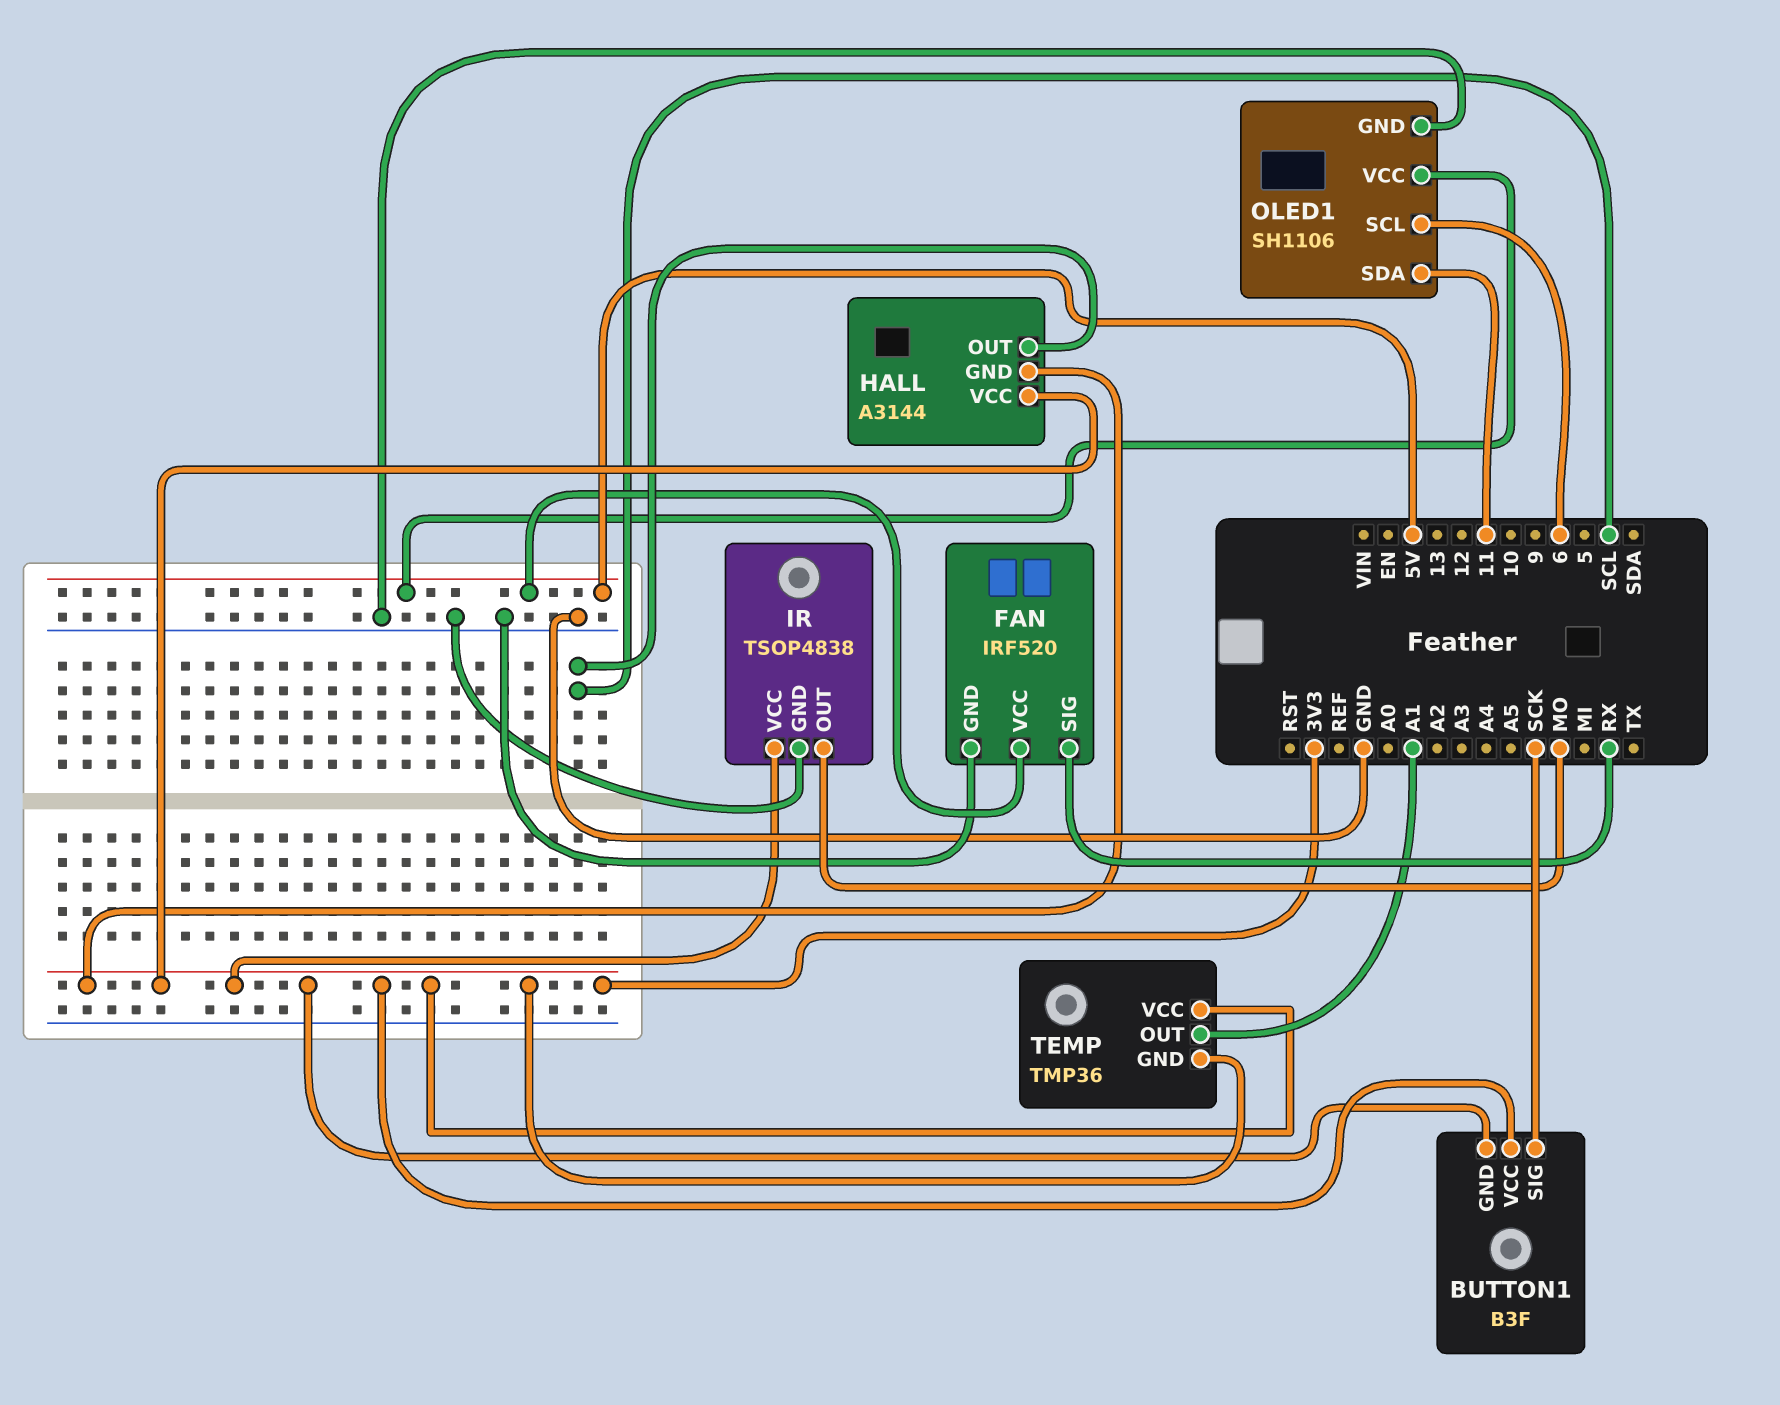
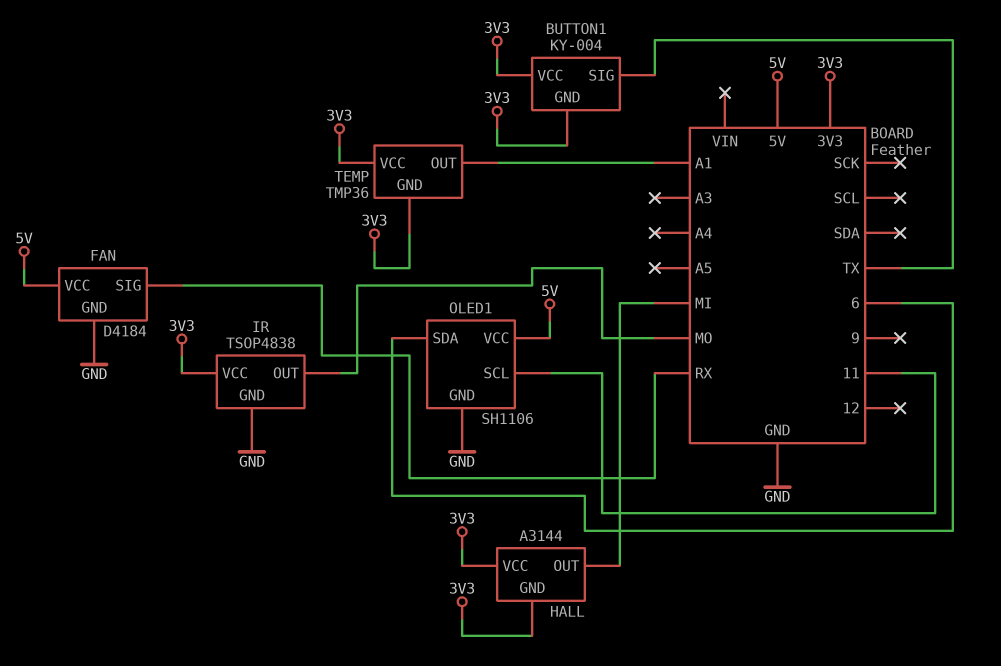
BUTTON1: B3F -> KY-004
BUTTON1 pin SIG: SCK -> TX
FAN: IRF520 -> D4184
HALL pin OUT: SCL -> MI
OLED1 pin SCL: 6 -> 11
OLED1 pin SDA: 11 -> 6

